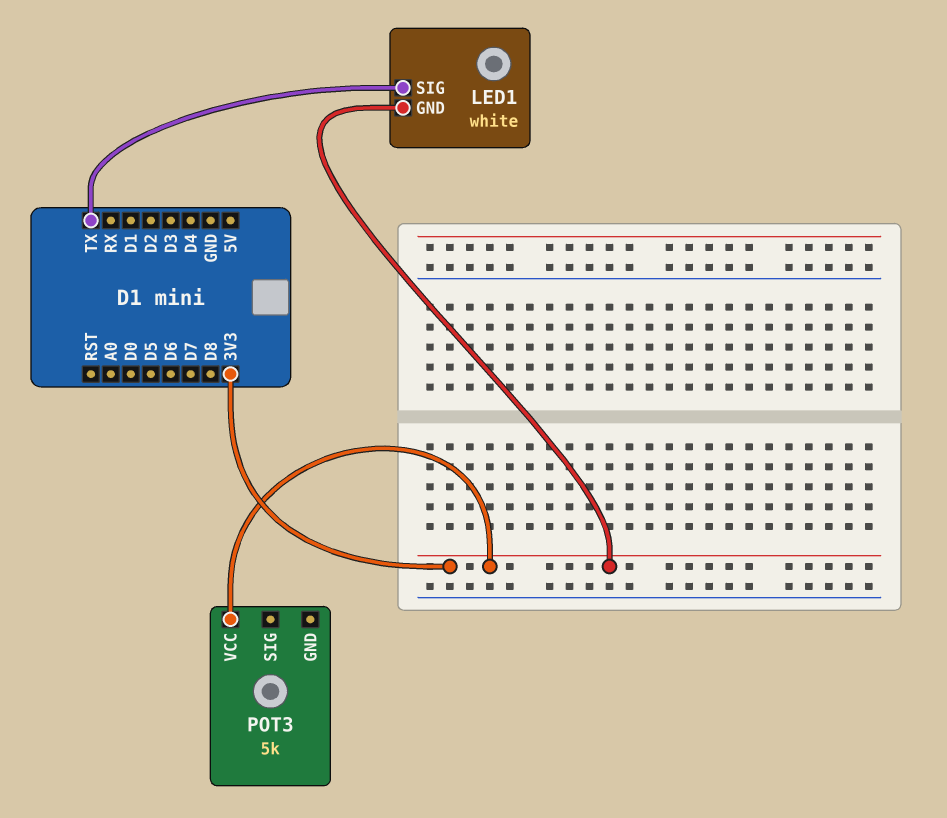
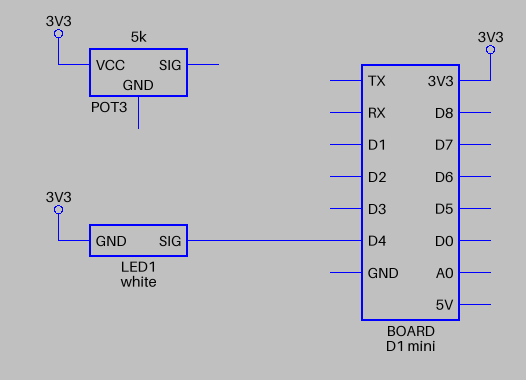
LED1 pin SIG: TX -> D4

